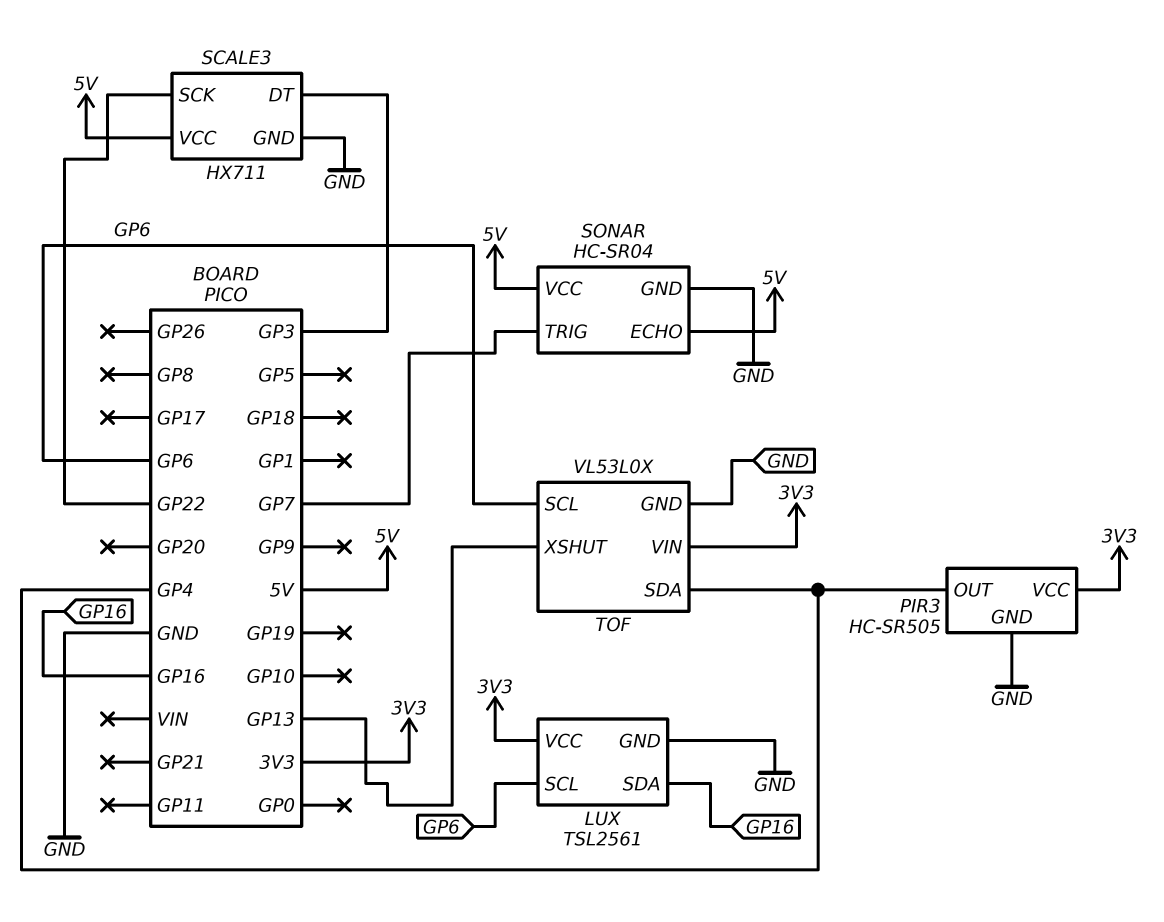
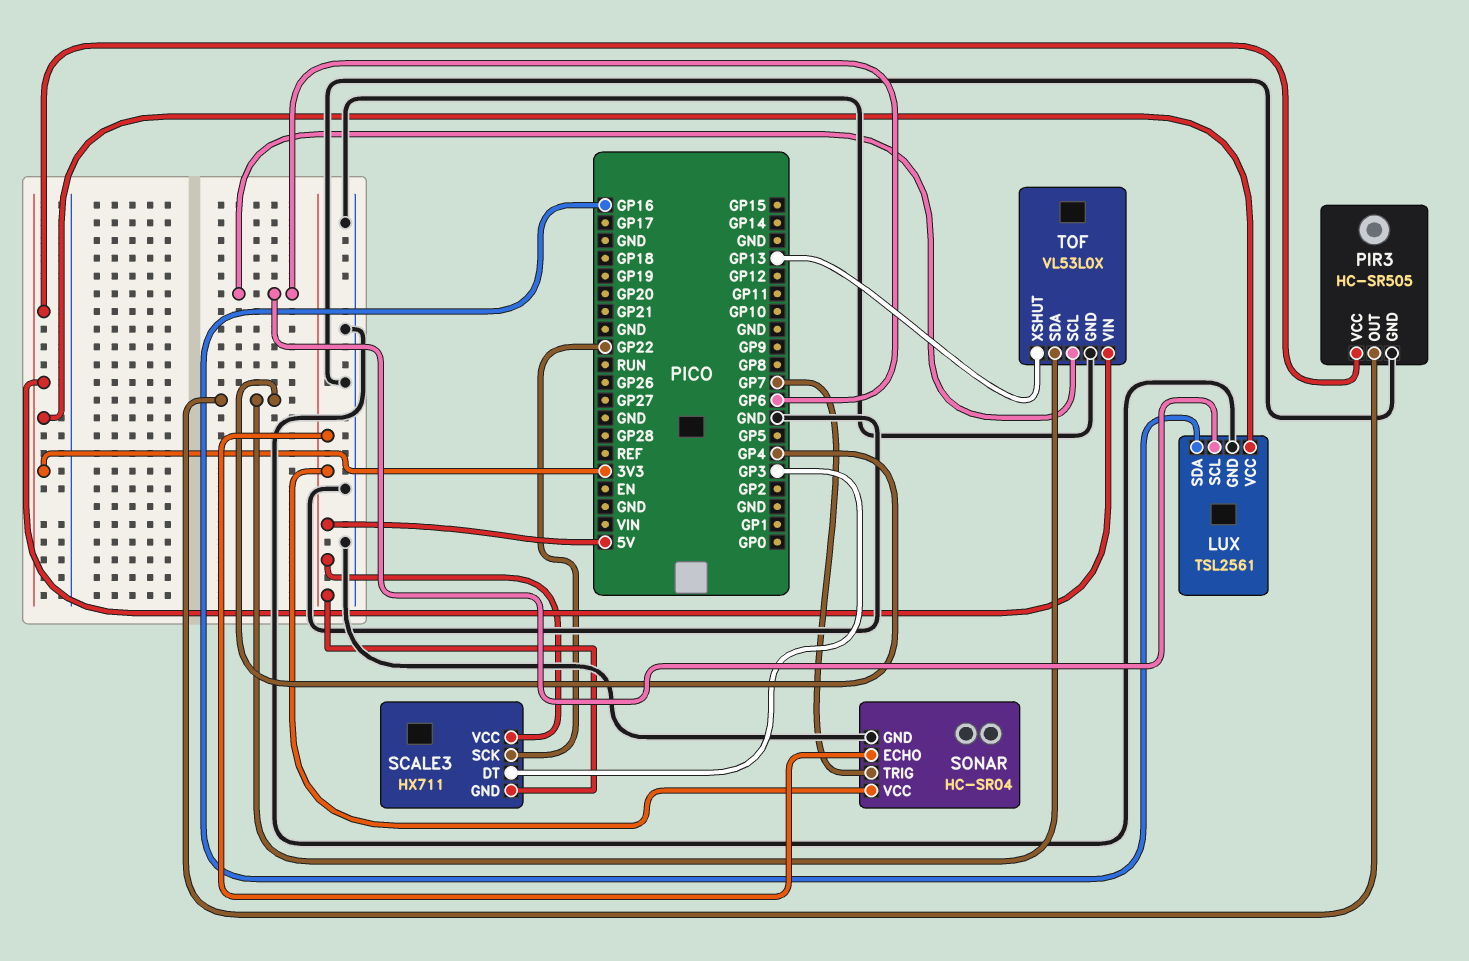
SCALE3 pin GND: GND -> 5V

